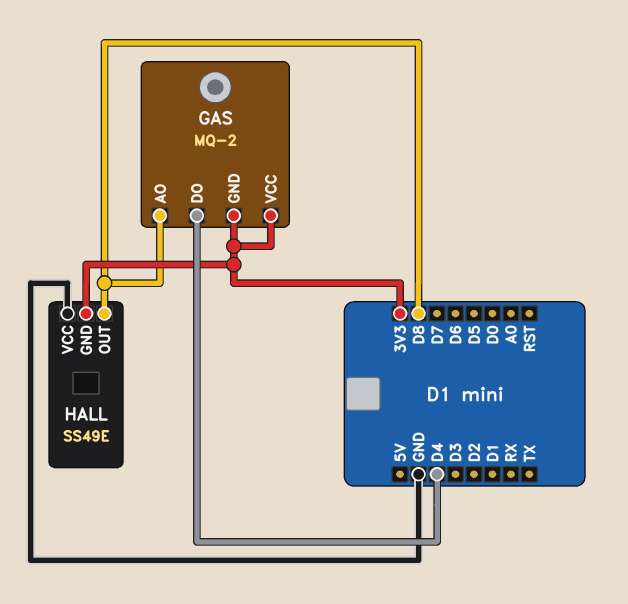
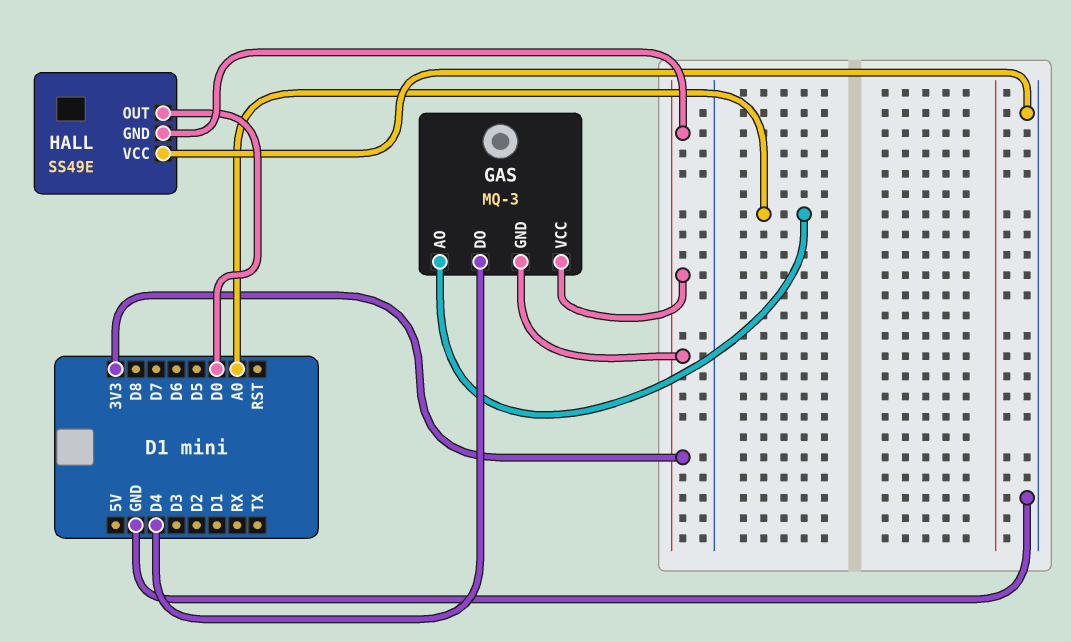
GAS: MQ-2 -> MQ-3
GAS pin AO: D8 -> A0
HALL pin OUT: D8 -> D0

